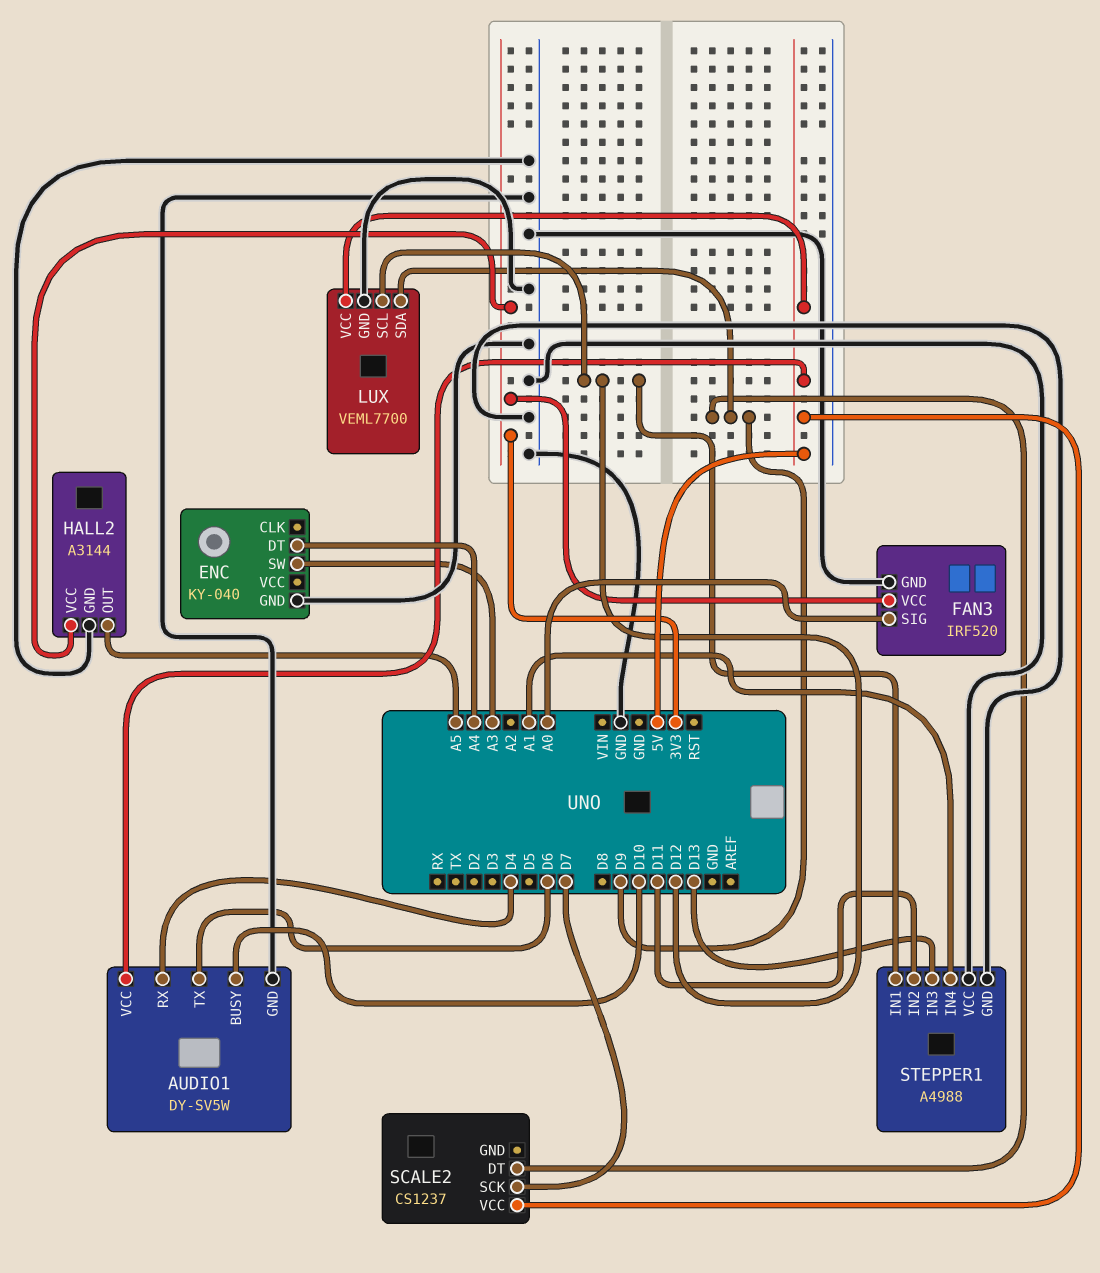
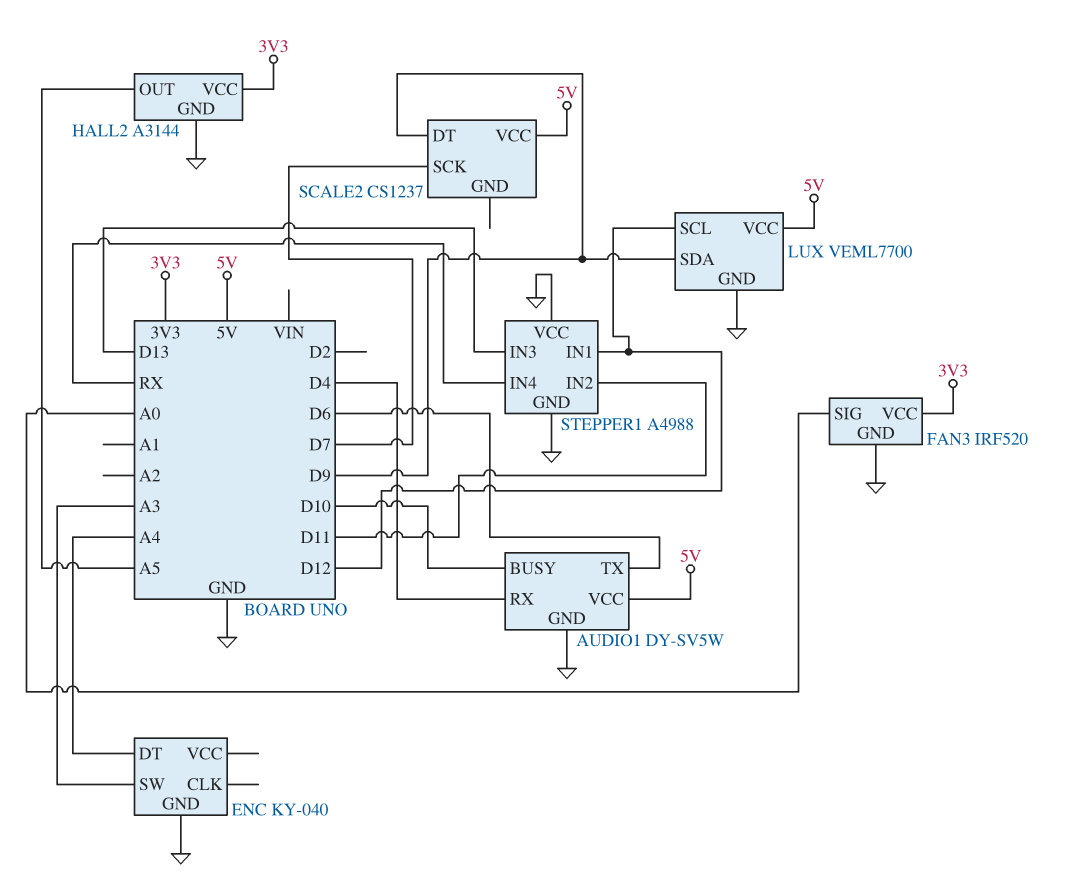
STEPPER1 pin IN4: A1 -> RX

